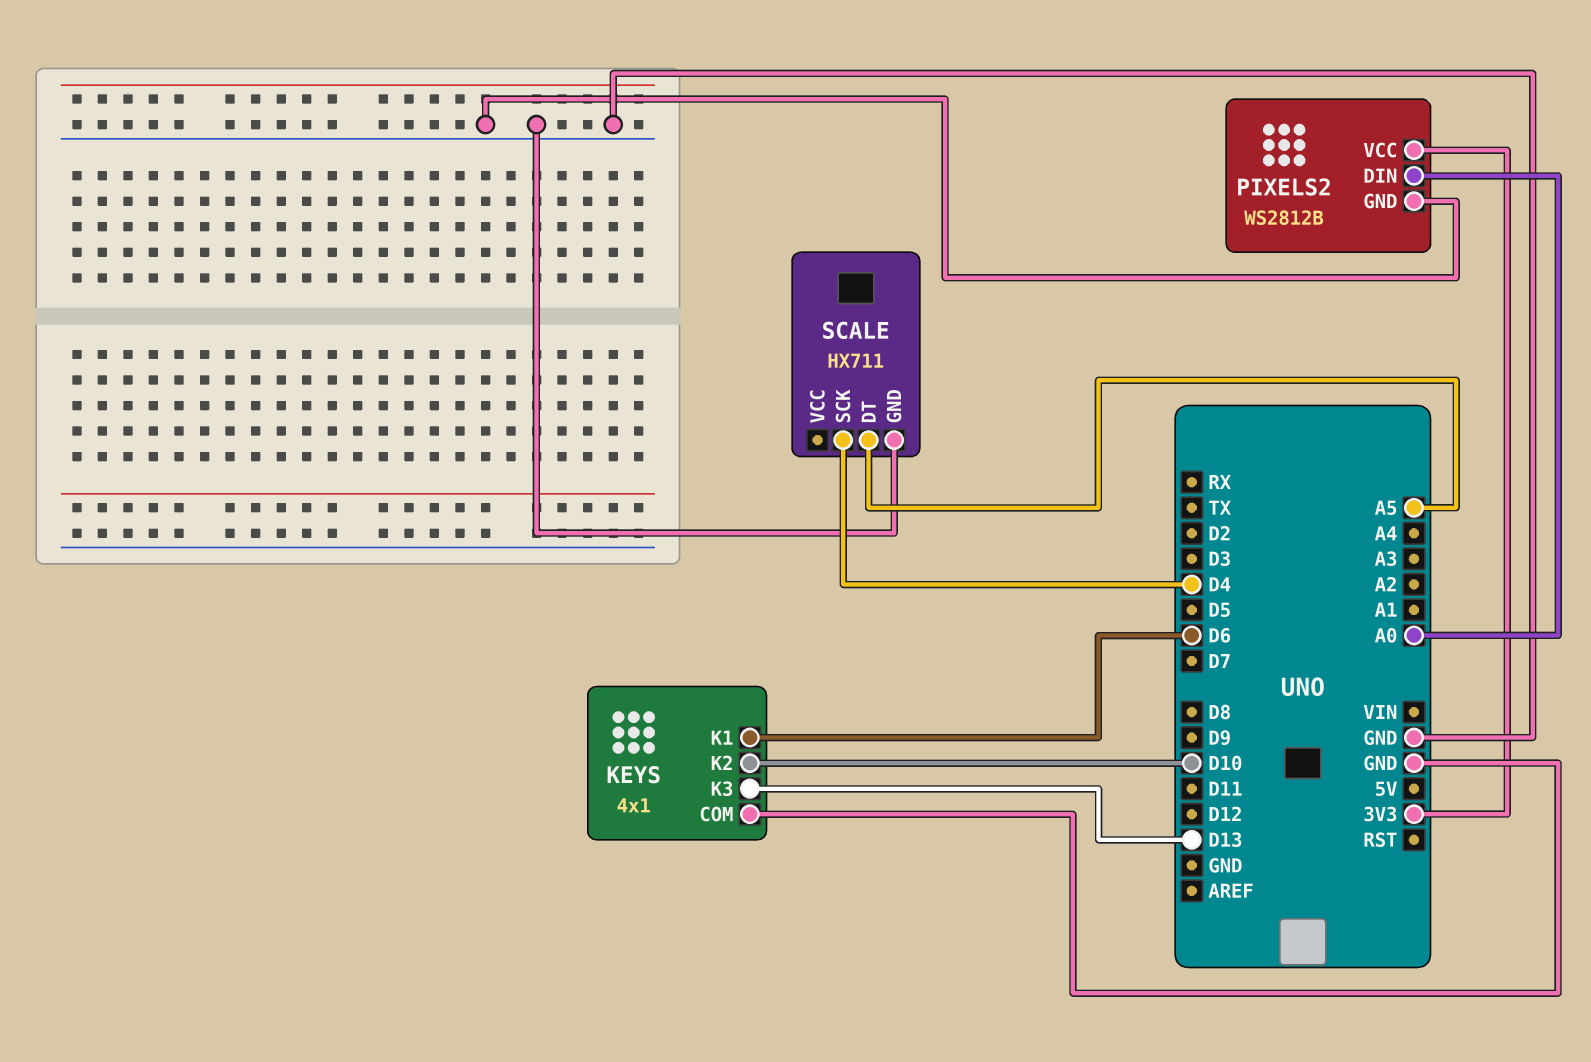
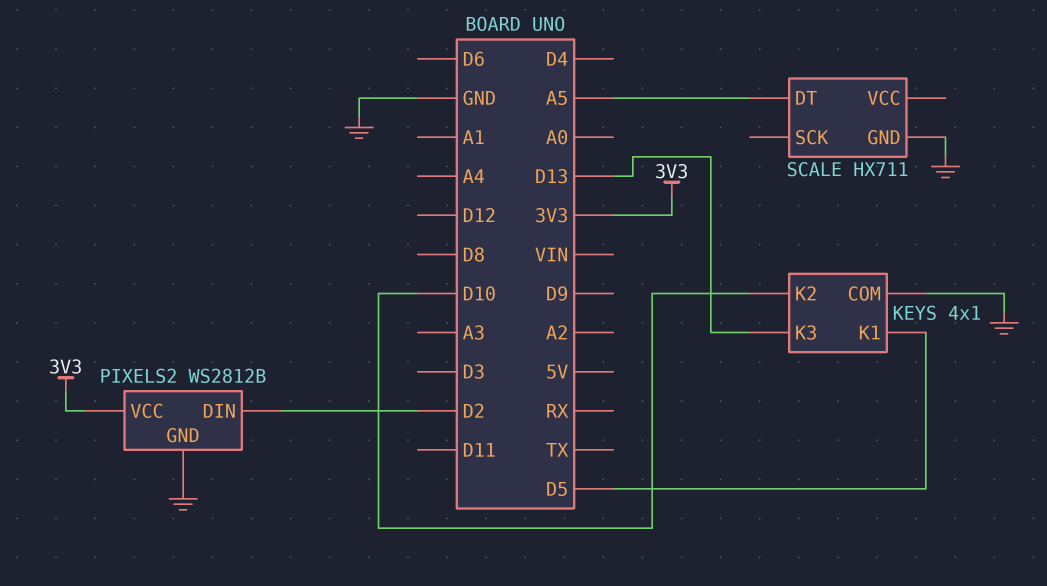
KEYS pin K1: D6 -> D5
PIXELS2 pin DIN: A0 -> D2
SCALE pin SCK: D4 -> none

